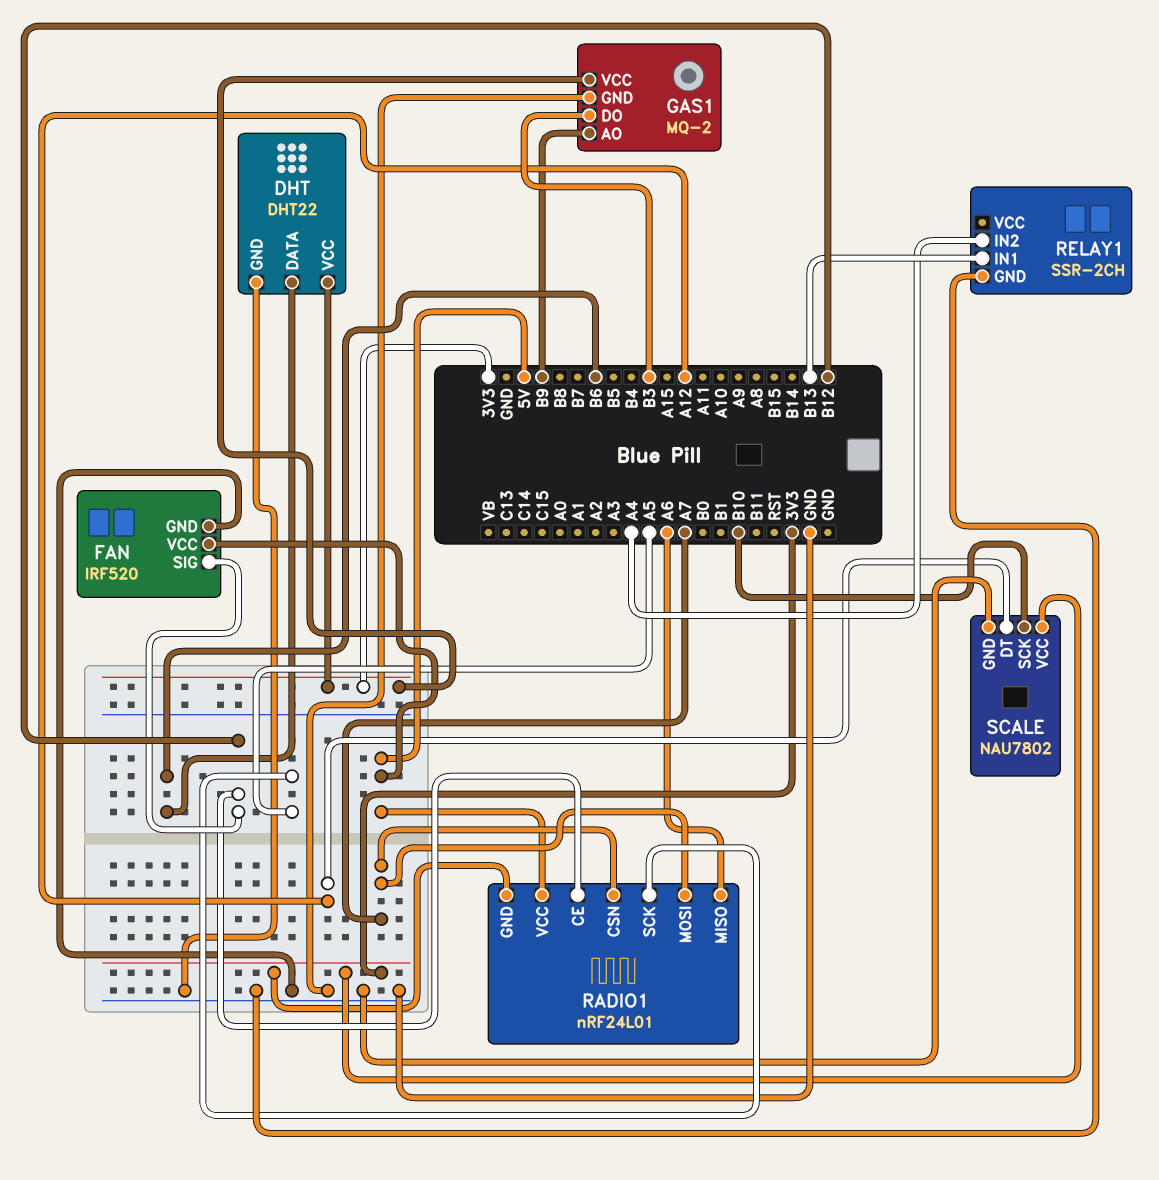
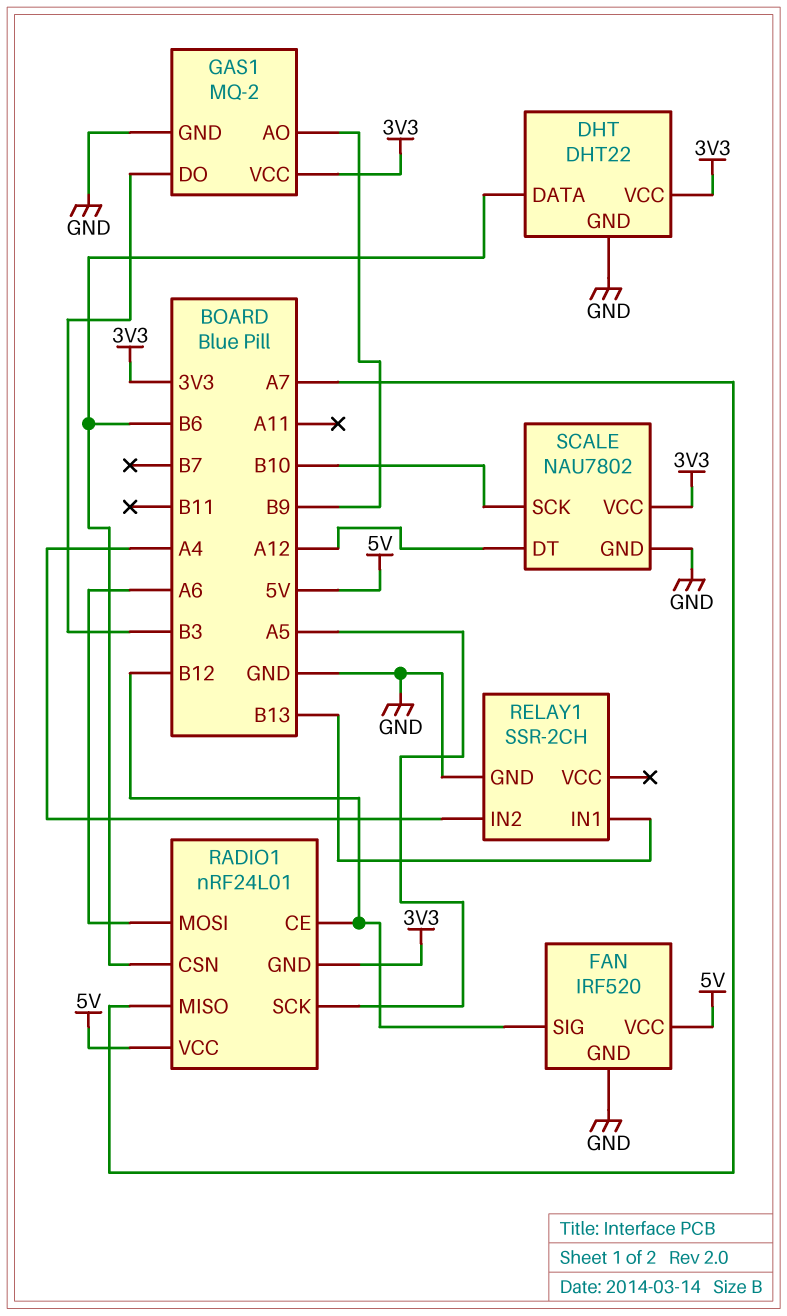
RADIO1 pin CSN: A7 -> B6
RADIO1 pin MISO: A6 -> A7
RADIO1 pin MOSI: A7 -> A6

